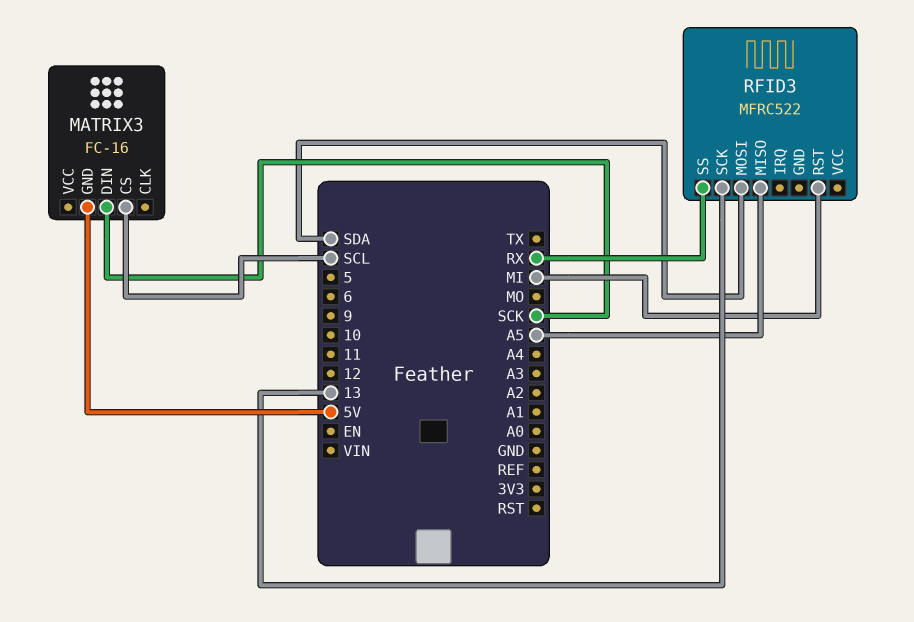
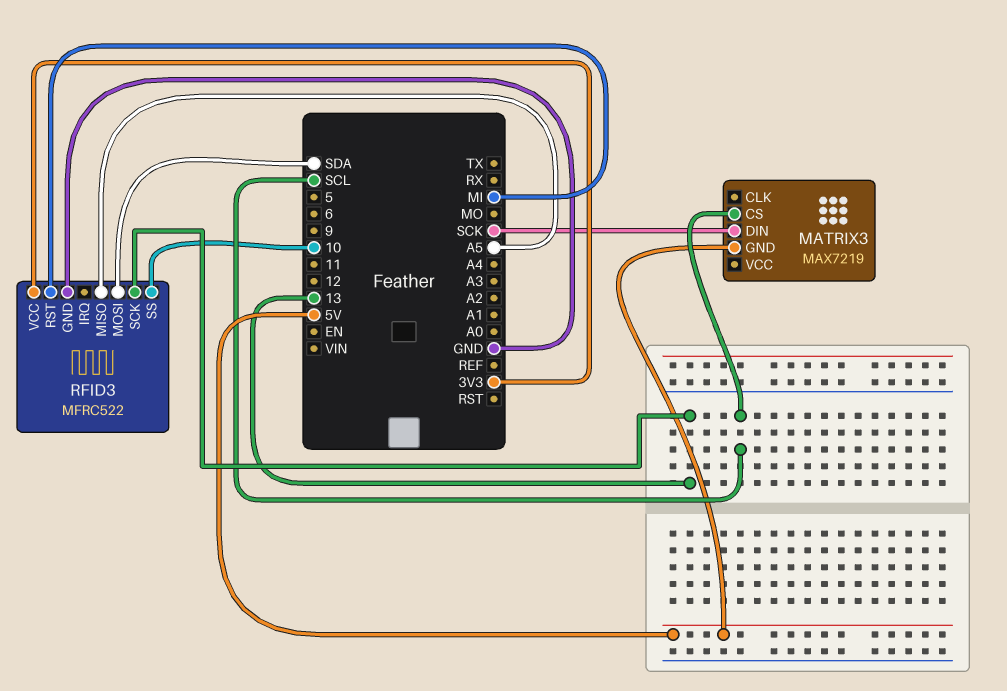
MATRIX3: FC-16 -> MAX7219
RFID3 pin GND: none -> GND
RFID3 pin SS: RX -> 10
RFID3 pin VCC: none -> 3V3

